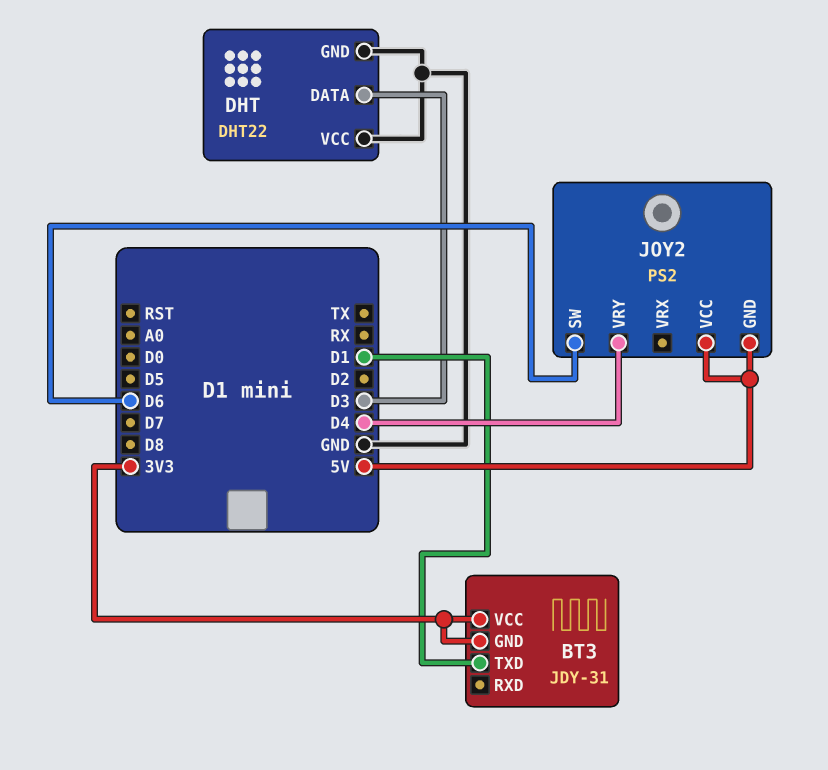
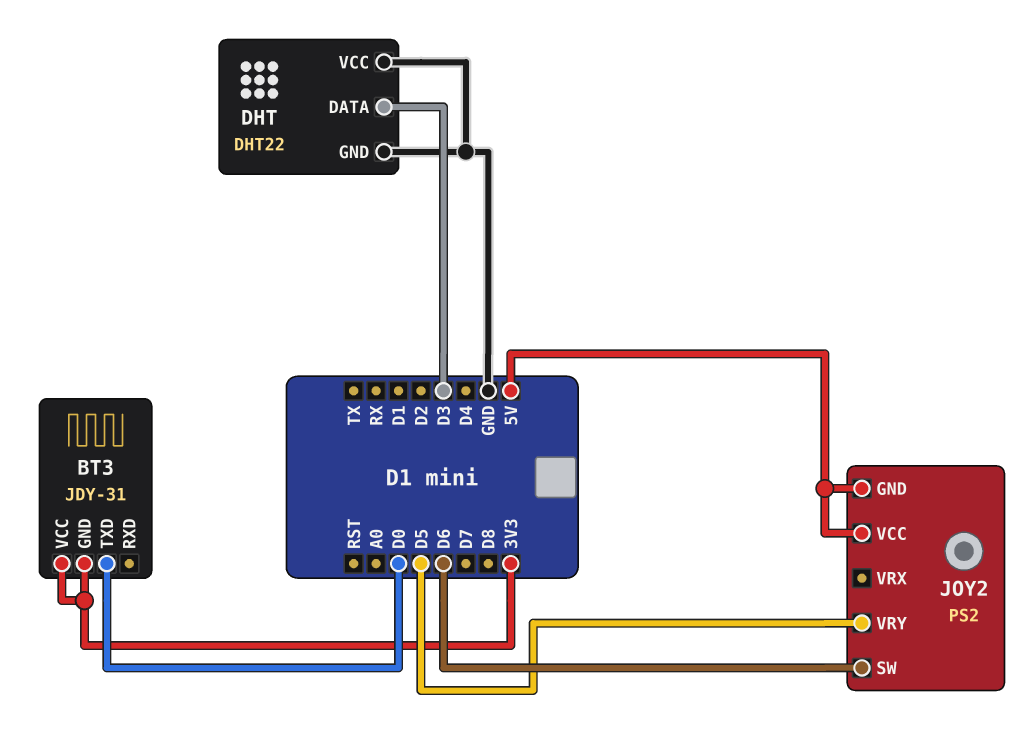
BT3 pin TXD: D1 -> D0
JOY2 pin VRY: D4 -> D5

